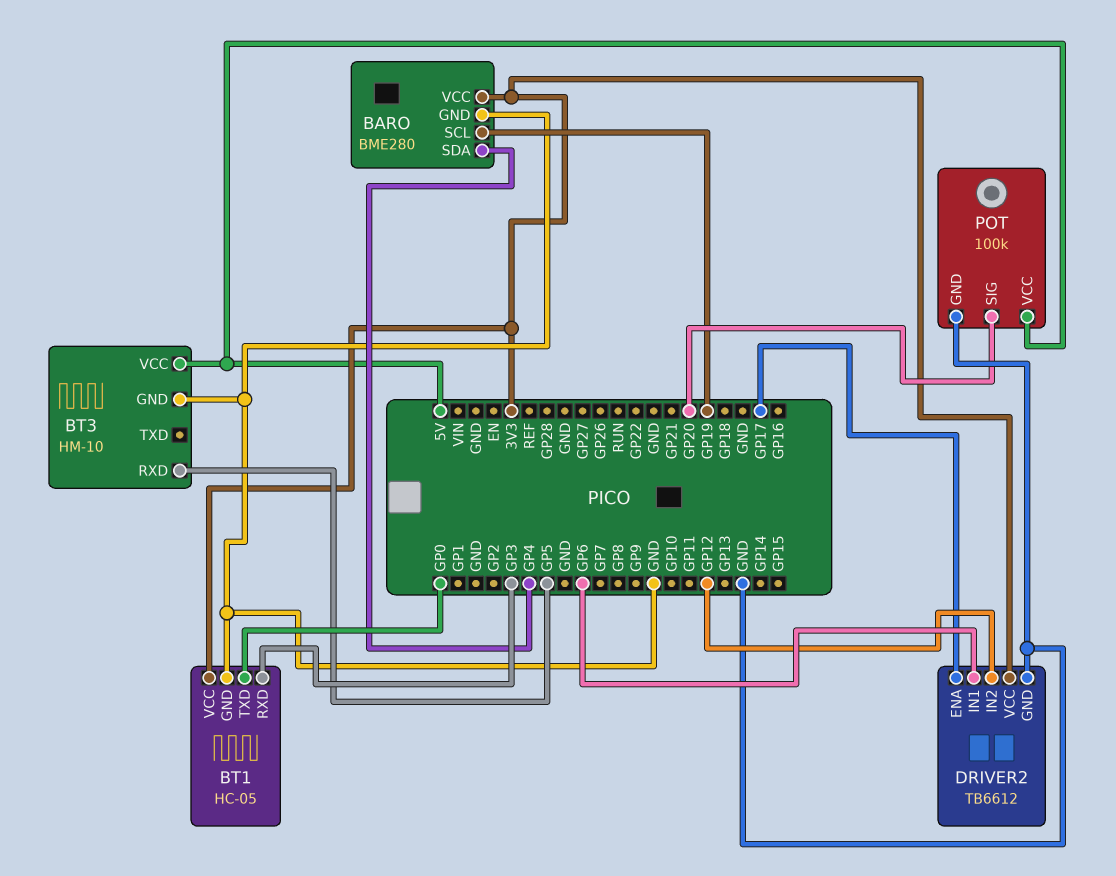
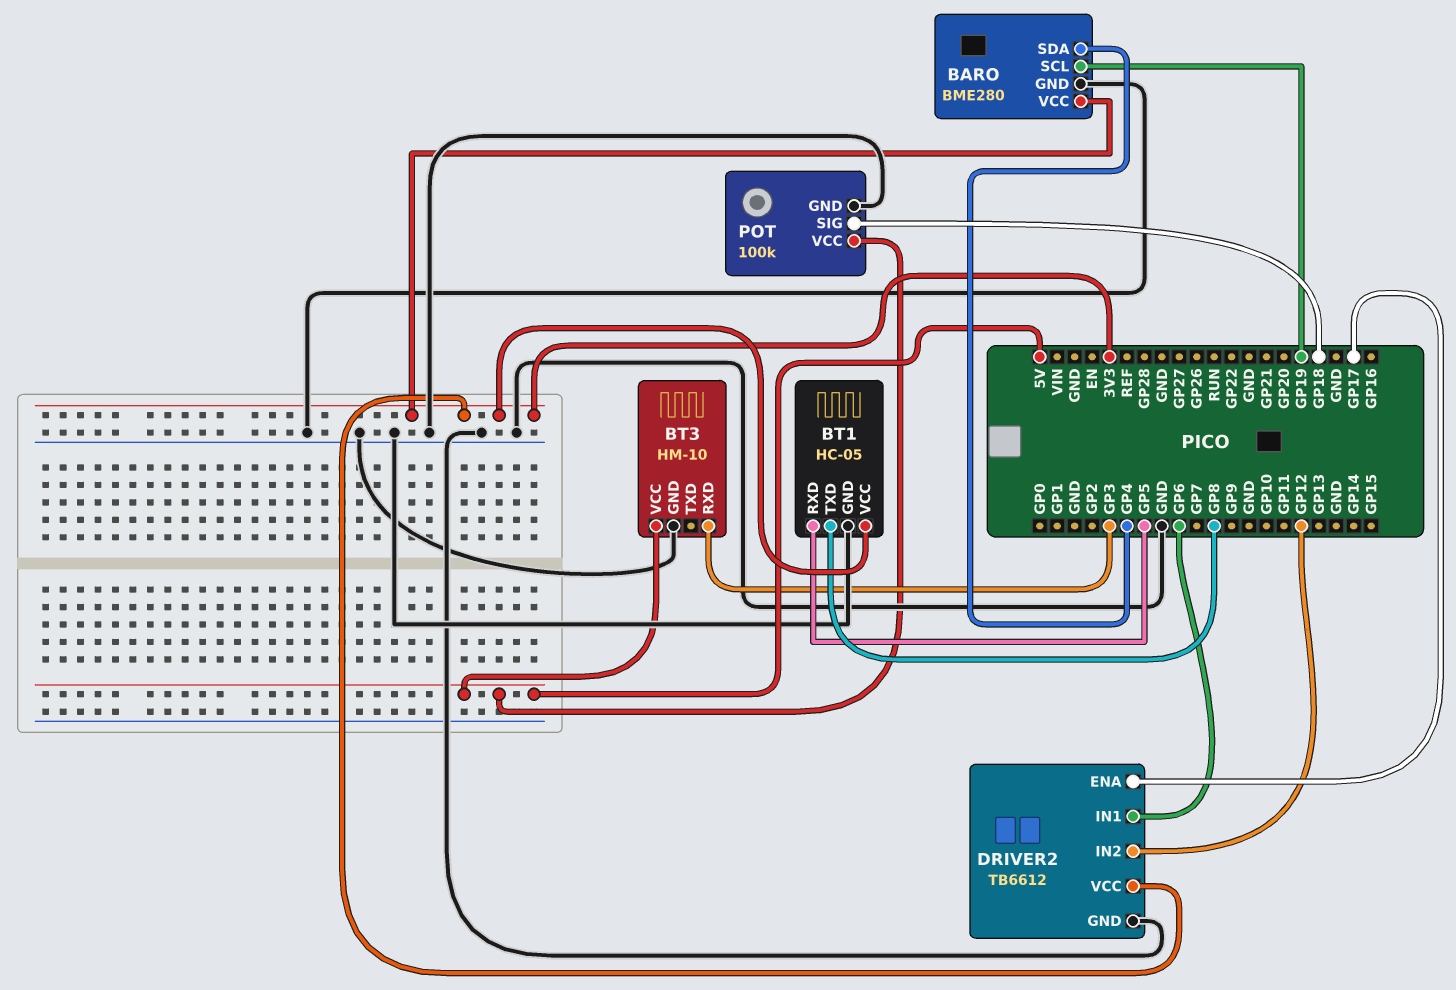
BT1 pin RXD: GP3 -> GP5
BT1 pin TXD: GP0 -> GP8
BT3 pin RXD: GP5 -> GP3
POT pin SIG: GP20 -> GP18

